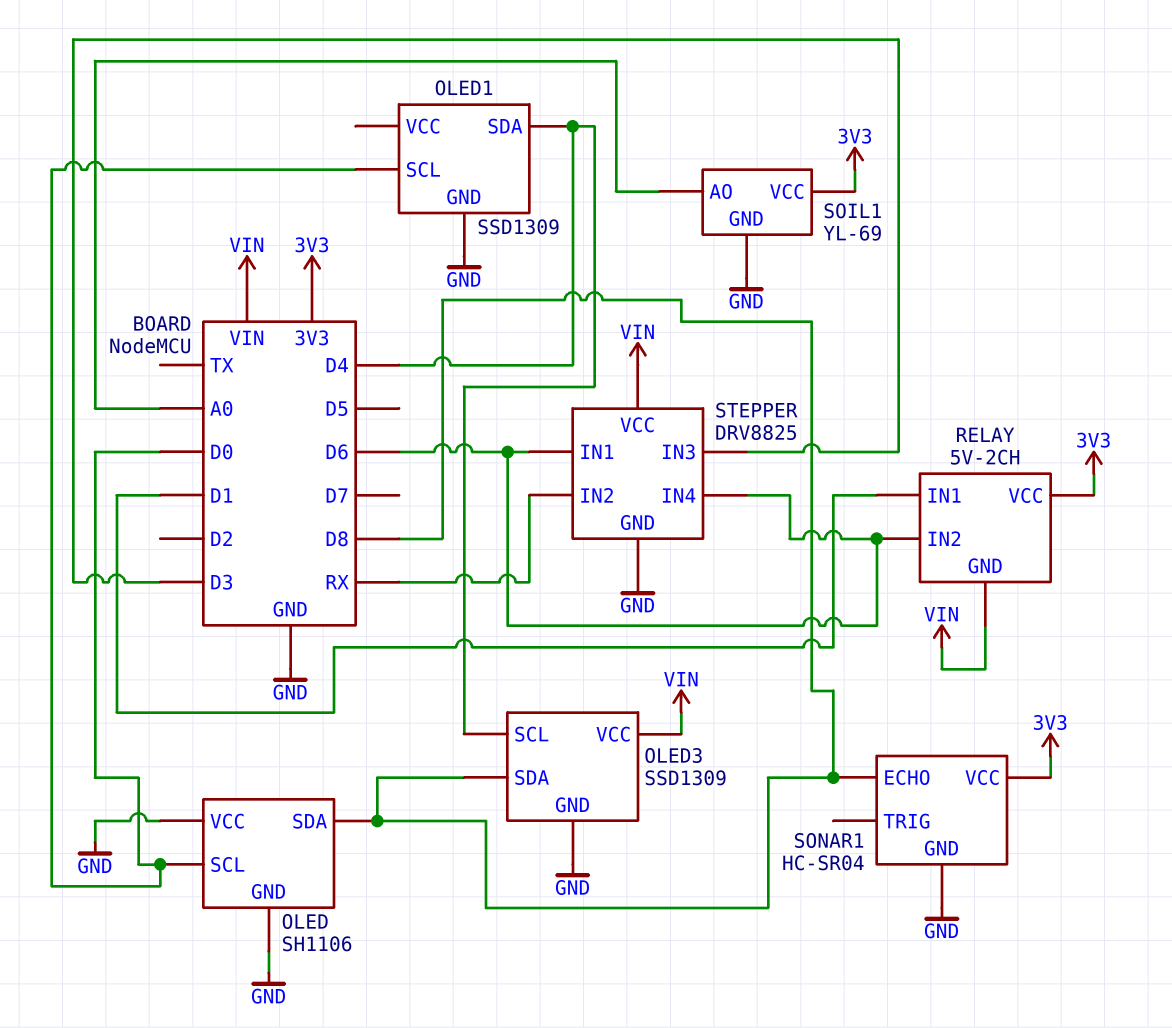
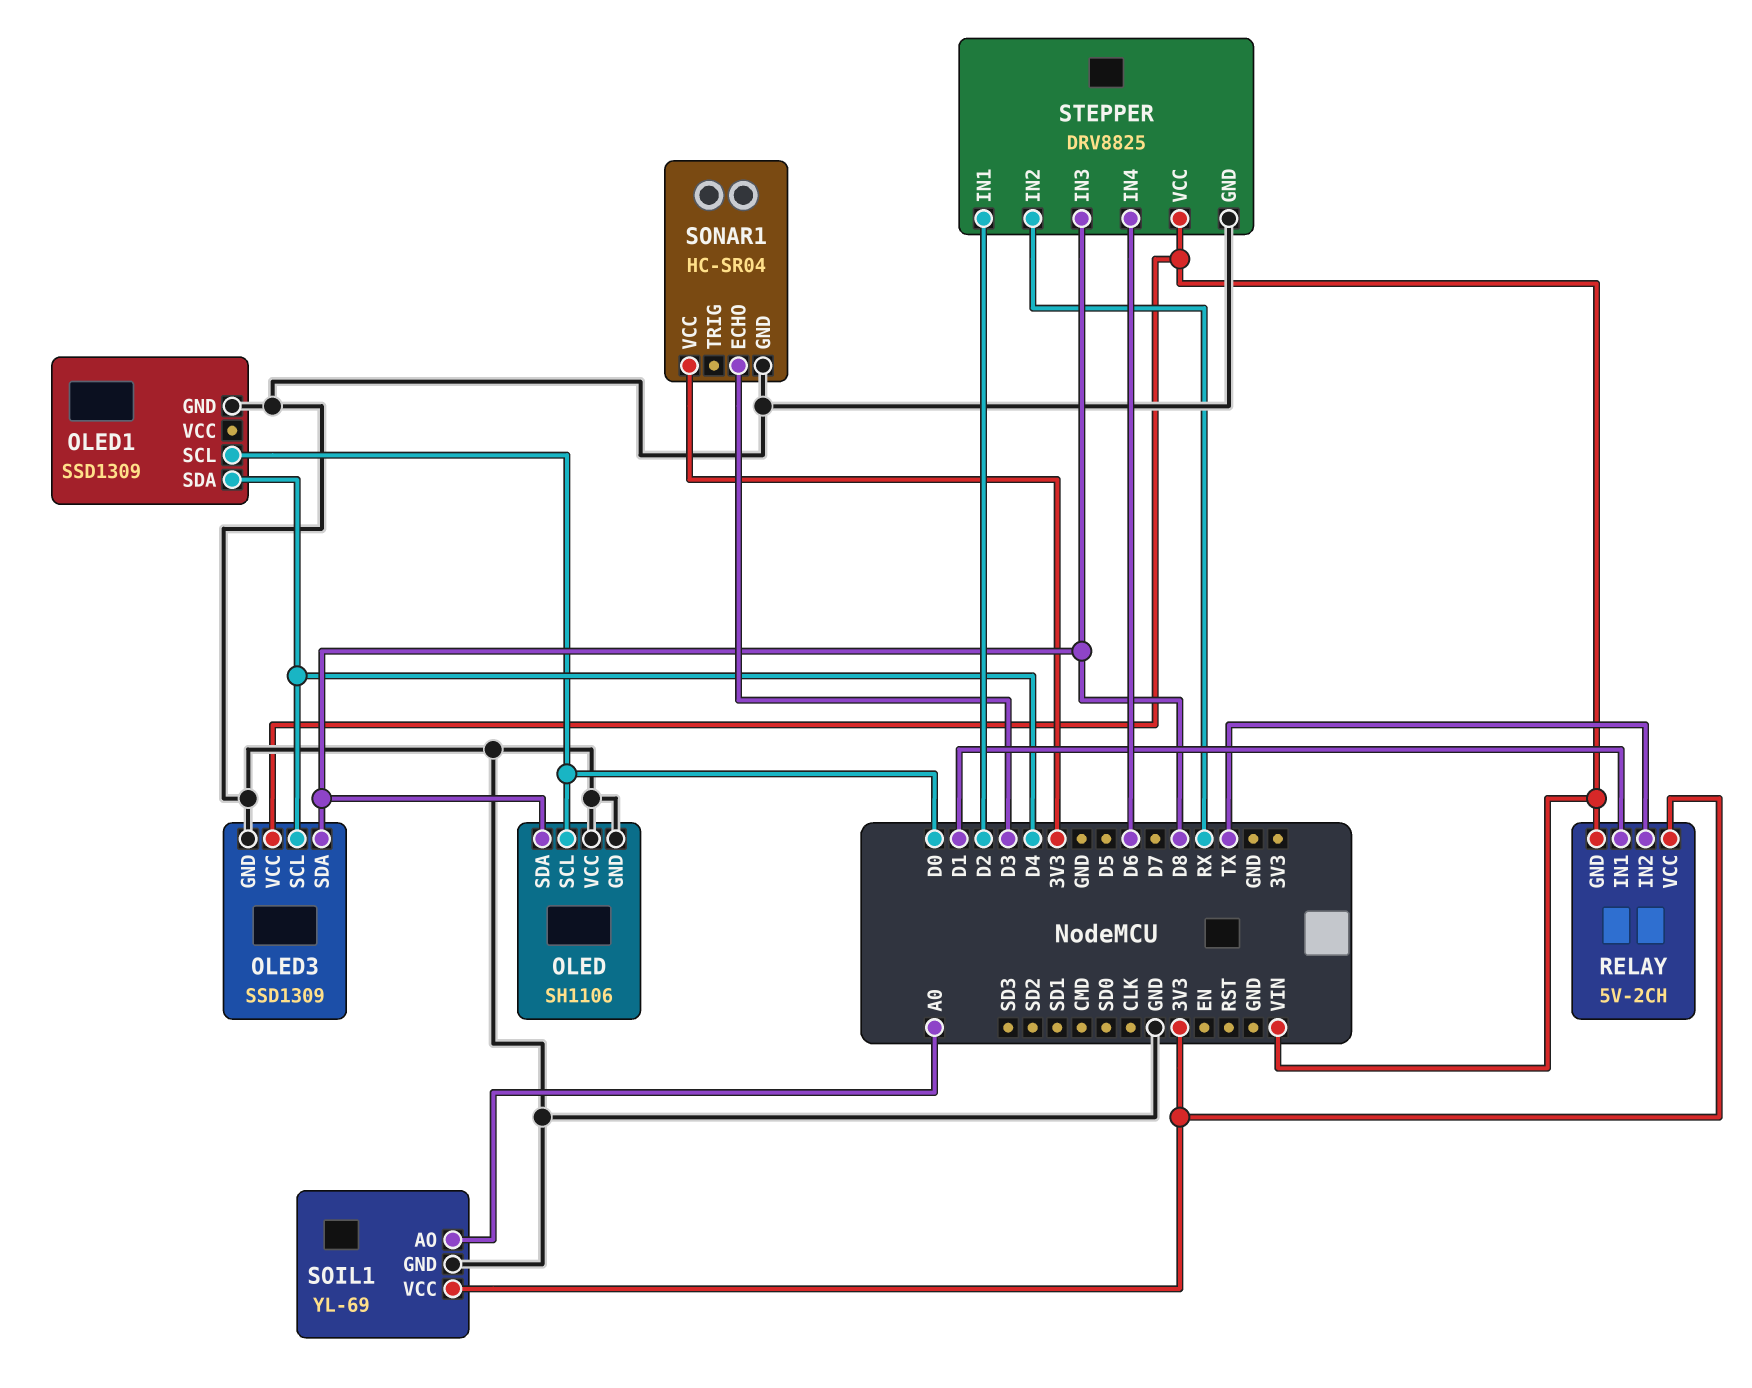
RELAY pin IN2: D6 -> TX
SONAR1 pin ECHO: D8 -> D3
STEPPER pin IN1: D6 -> D2
STEPPER pin IN3: D3 -> D8

